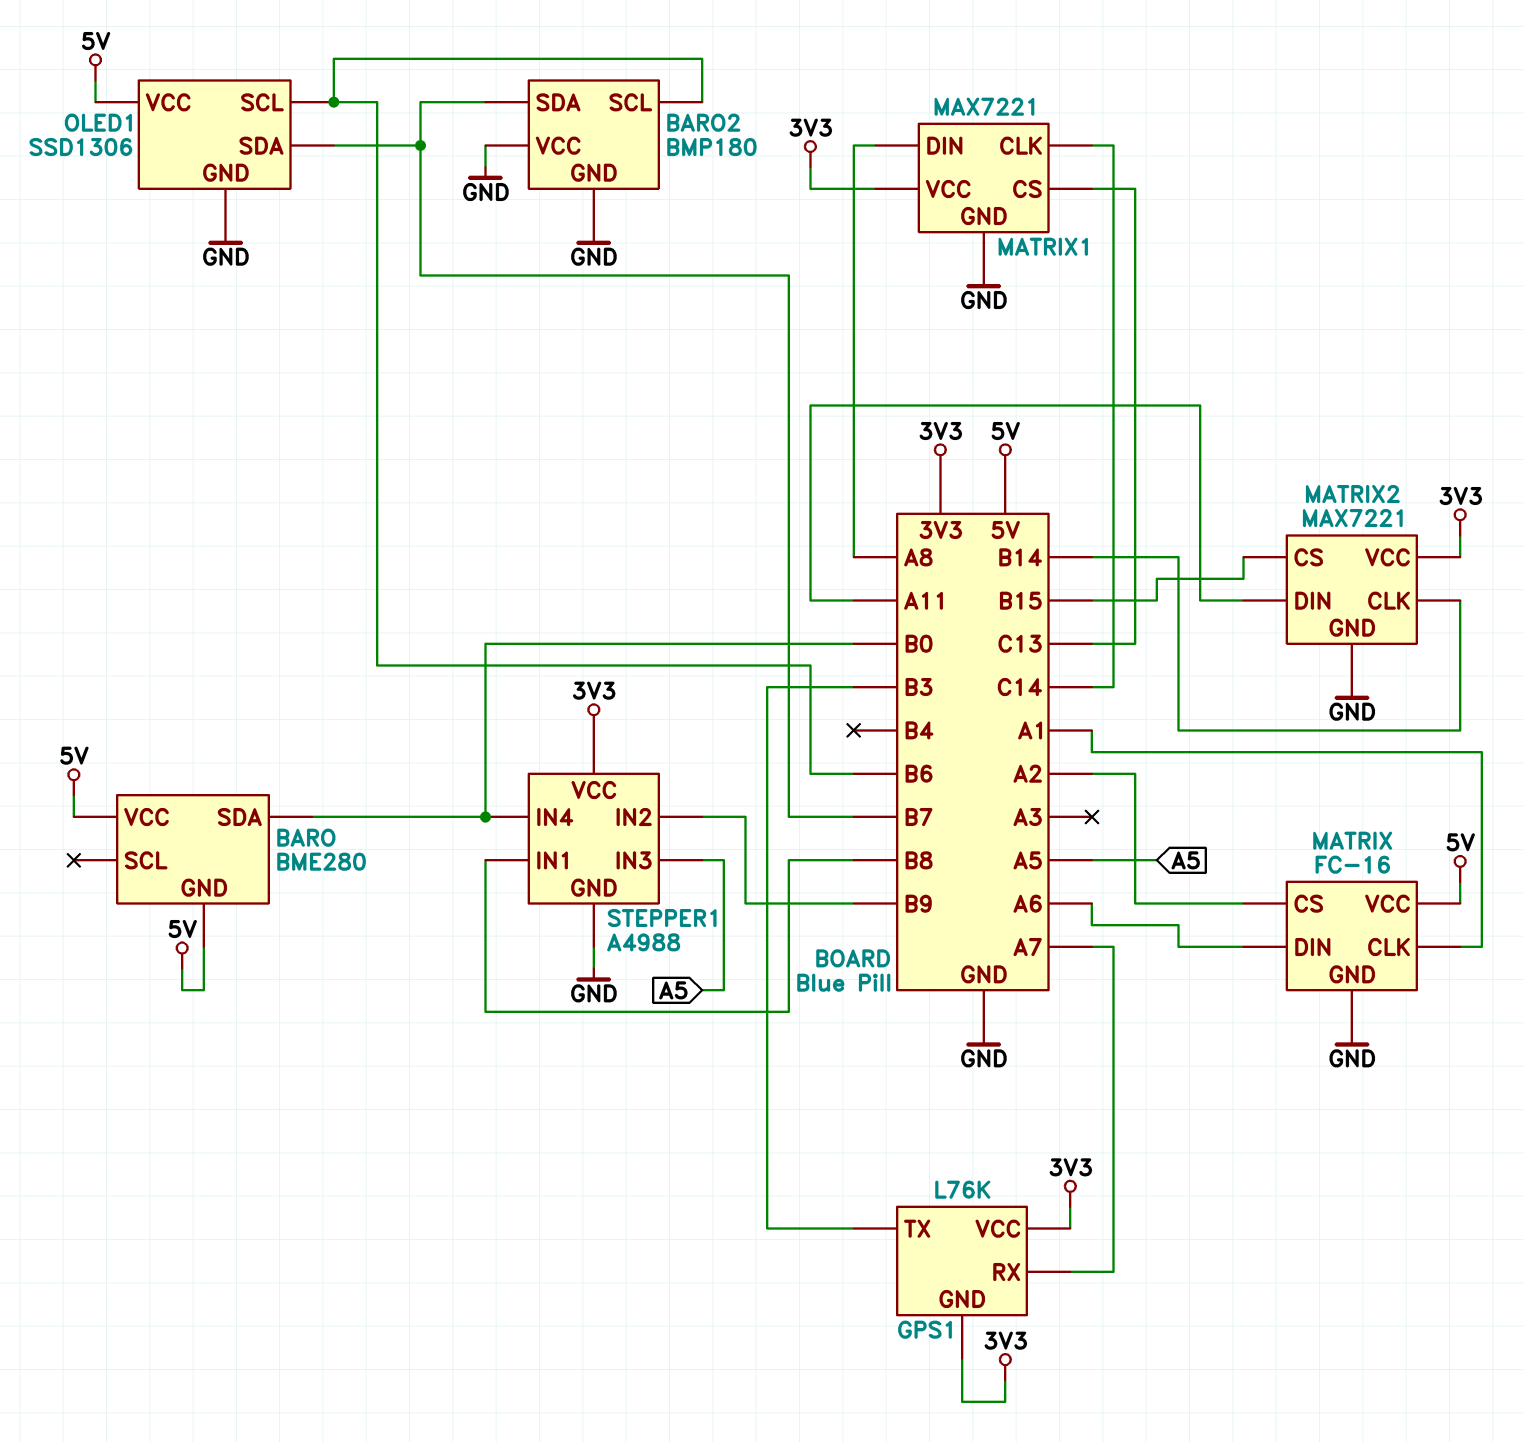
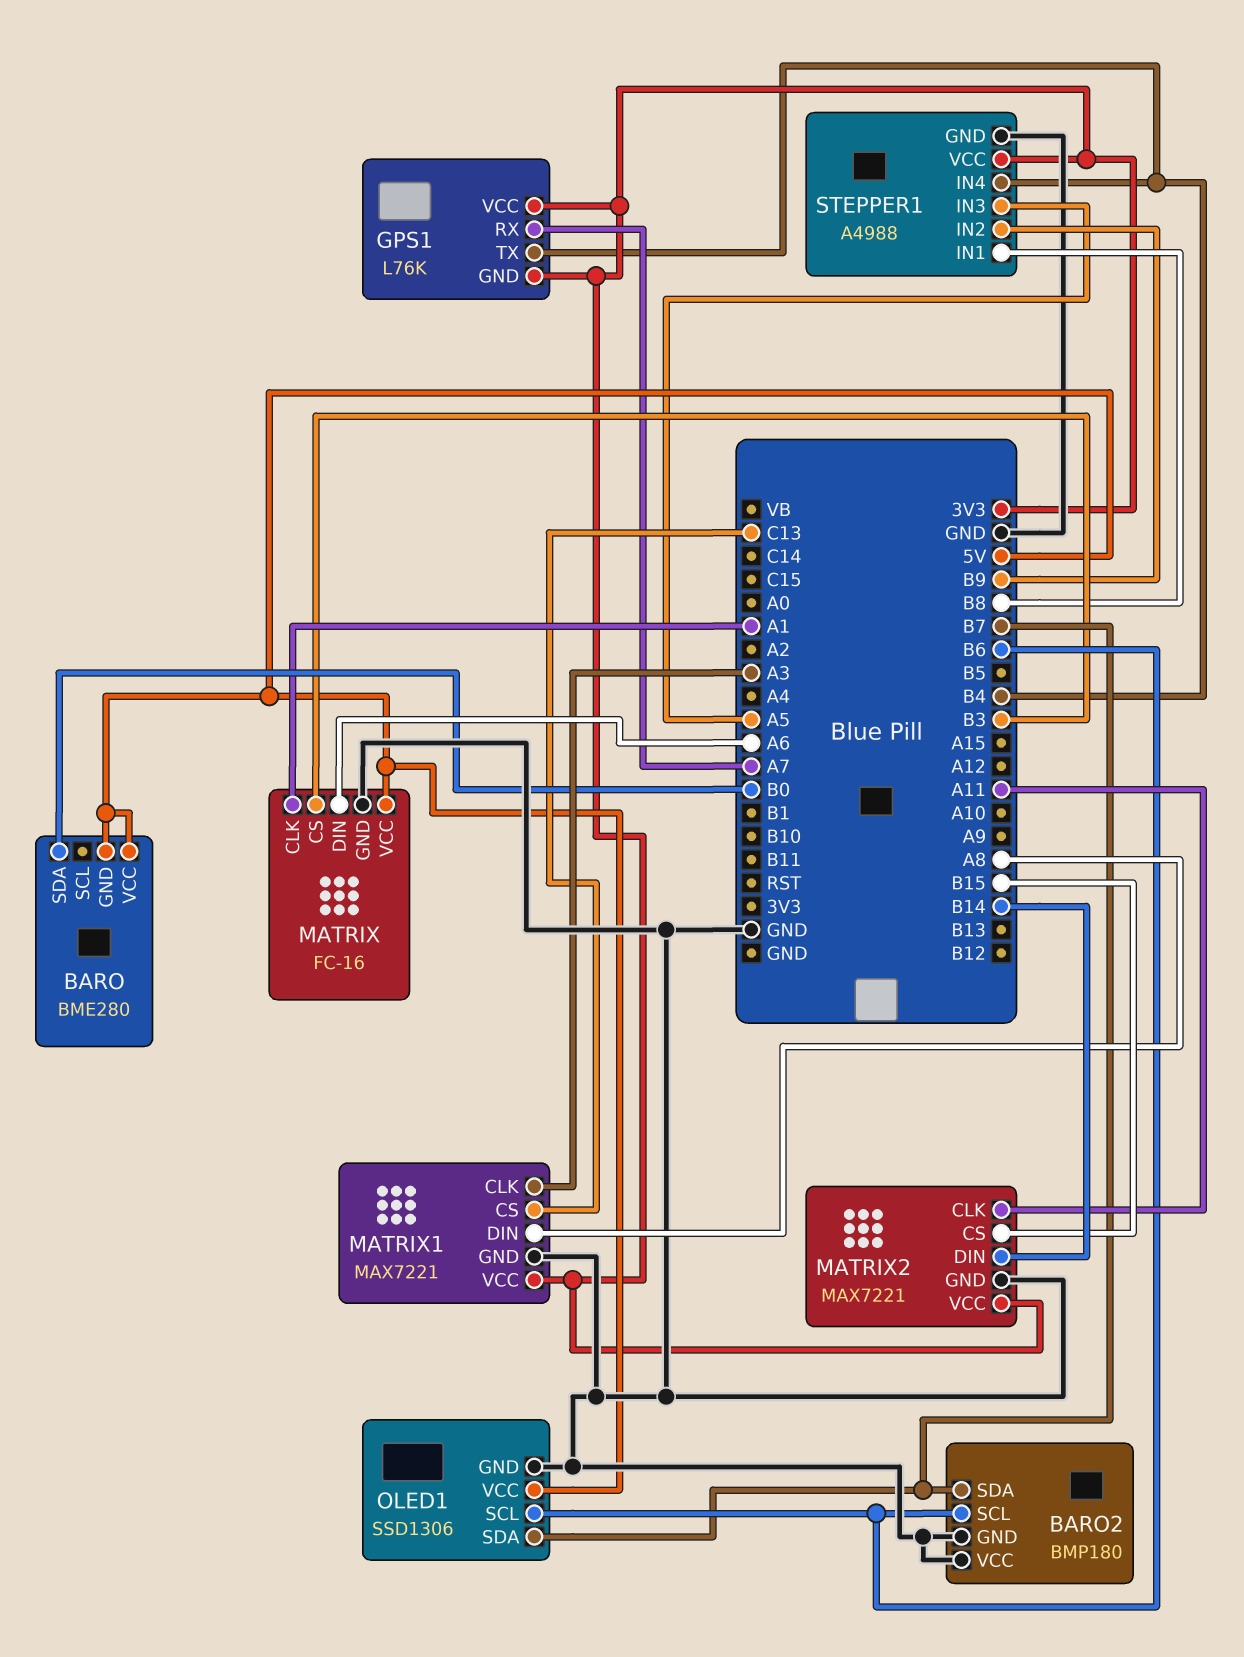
GPS1 pin TX: B3 -> B4
MATRIX pin CS: A2 -> B3
MATRIX1 pin CLK: C14 -> A3
MATRIX2 pin CLK: B14 -> A11
MATRIX2 pin DIN: A11 -> B14
STEPPER1 pin IN4: B0 -> B4

